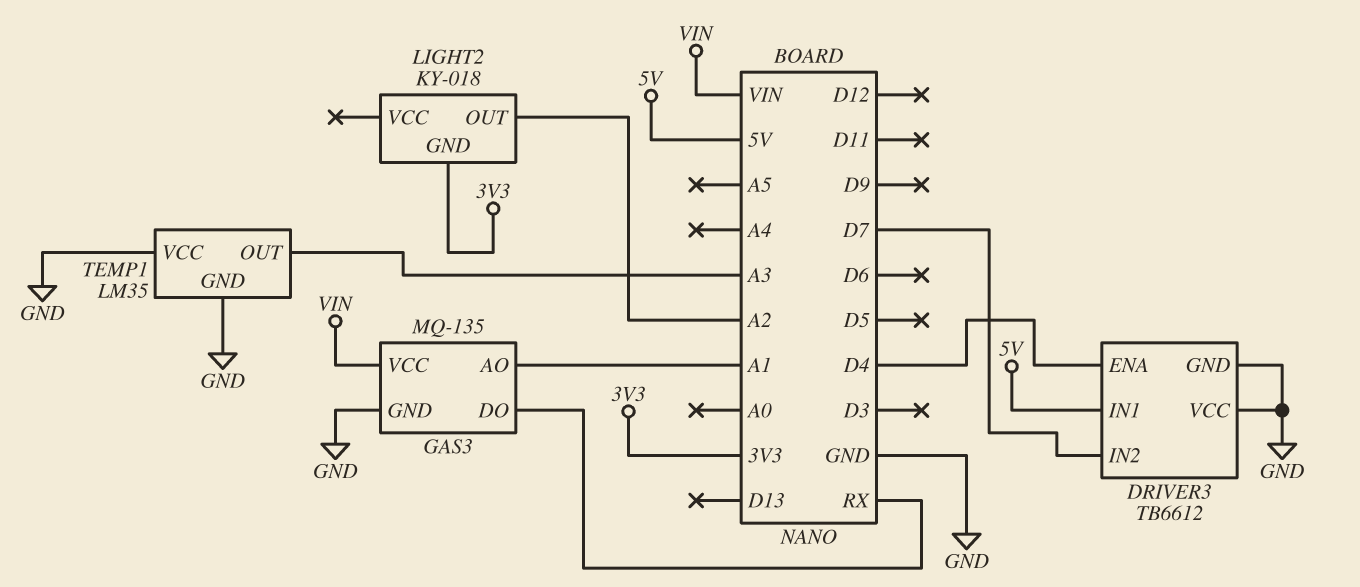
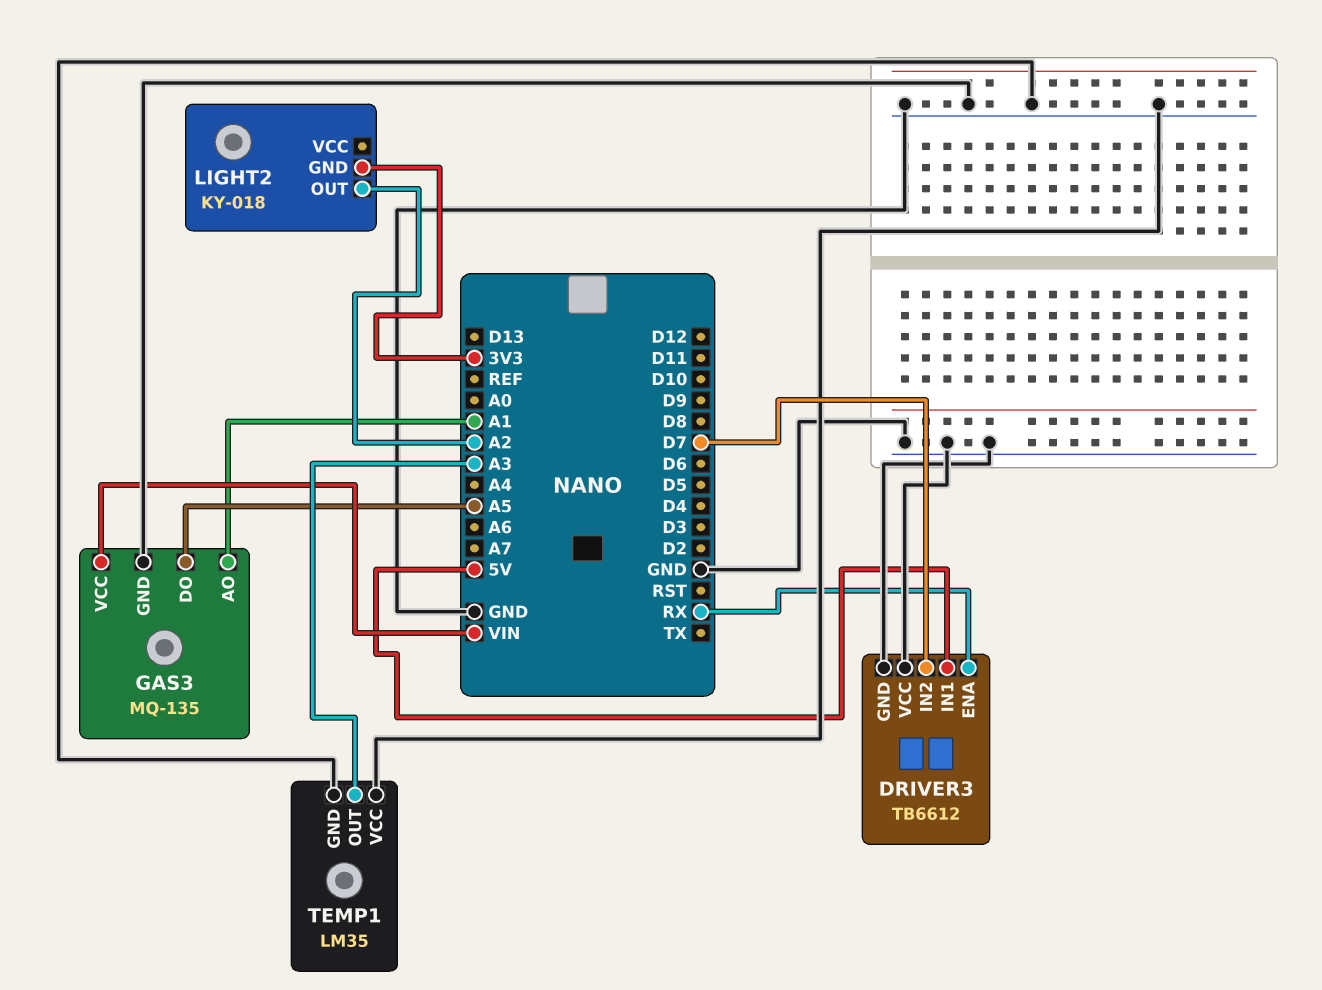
DRIVER3 pin ENA: D4 -> RX
GAS3 pin DO: RX -> A5

